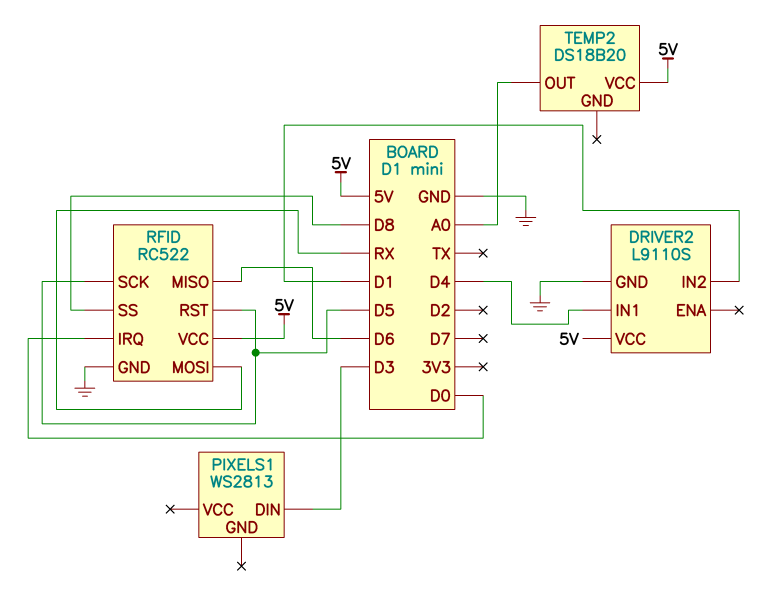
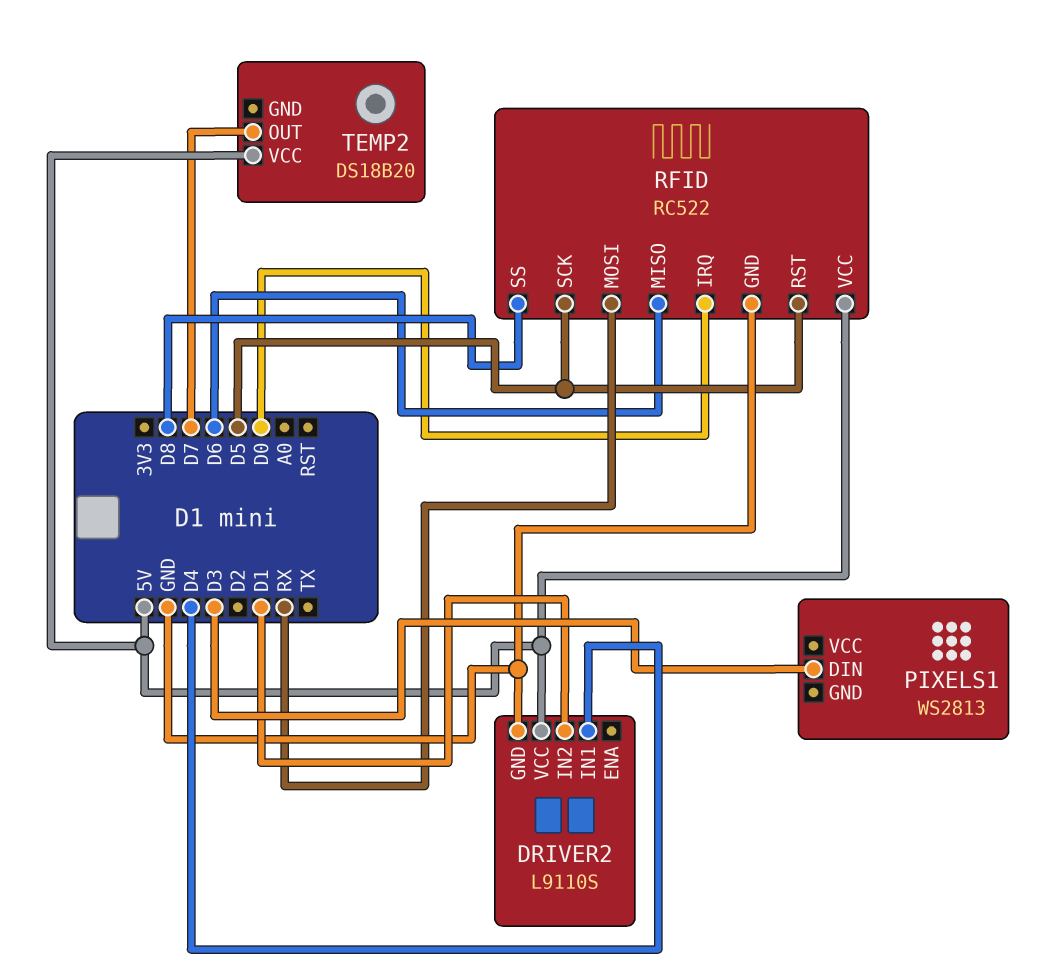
TEMP2 pin OUT: A0 -> D7

